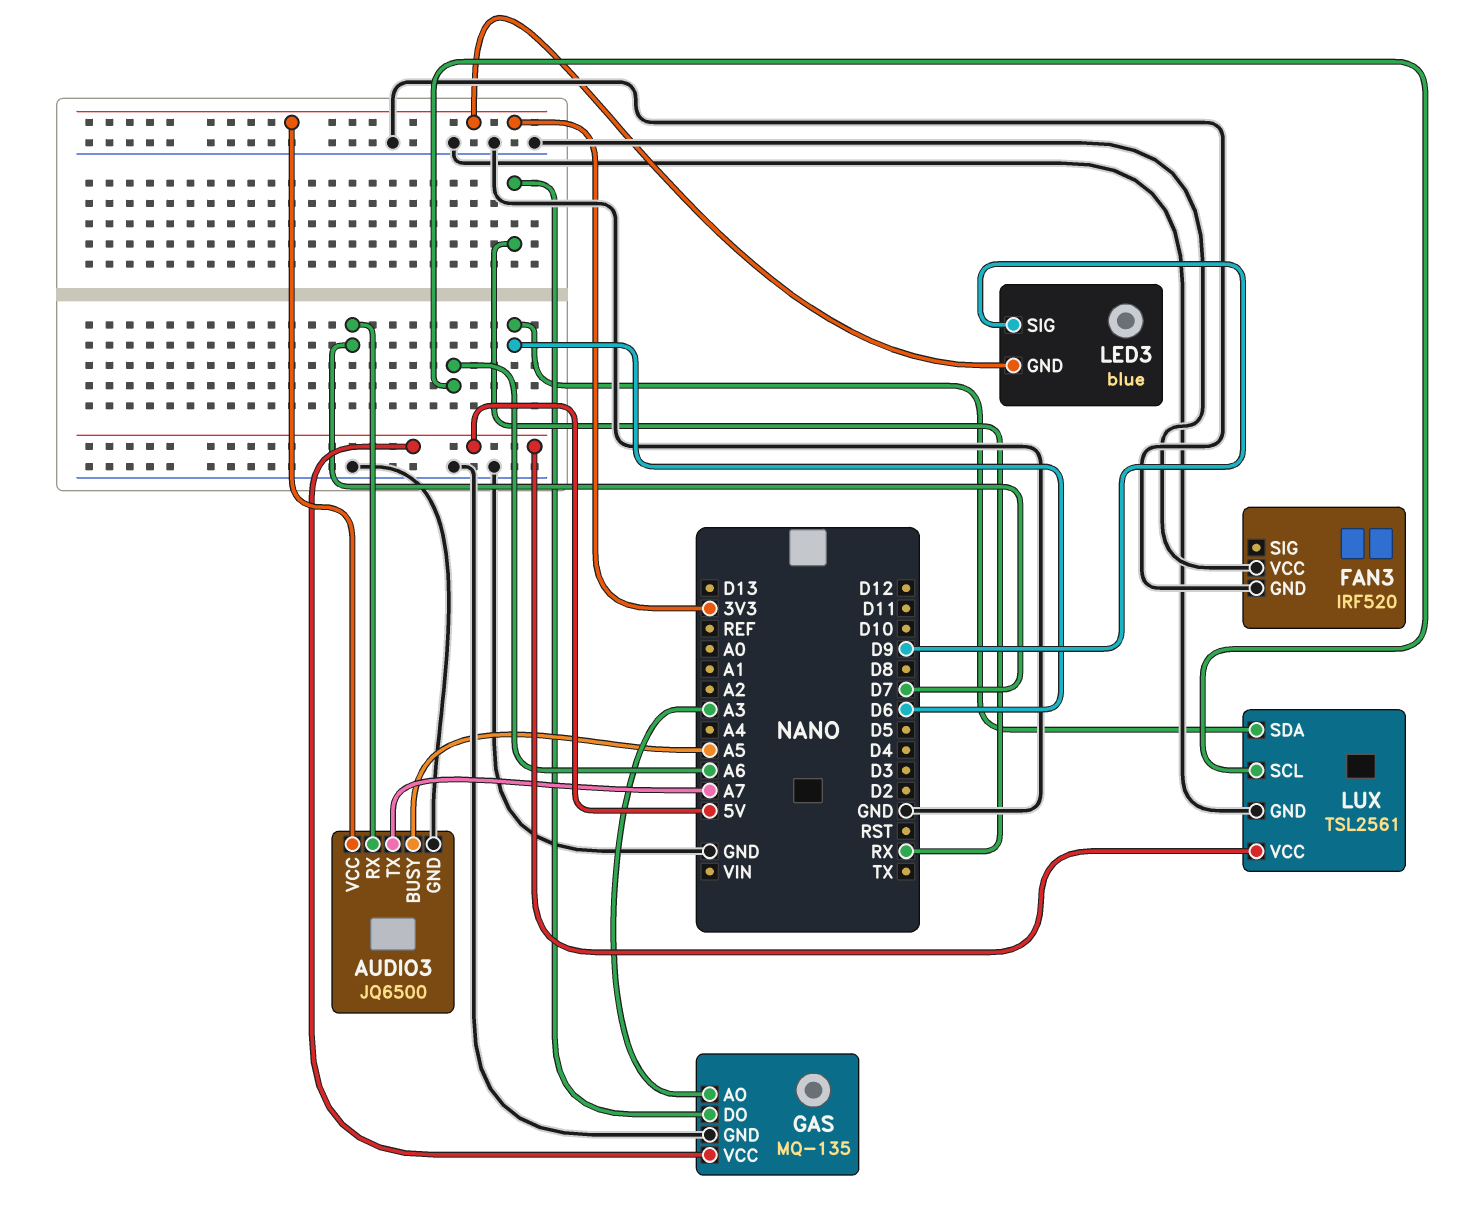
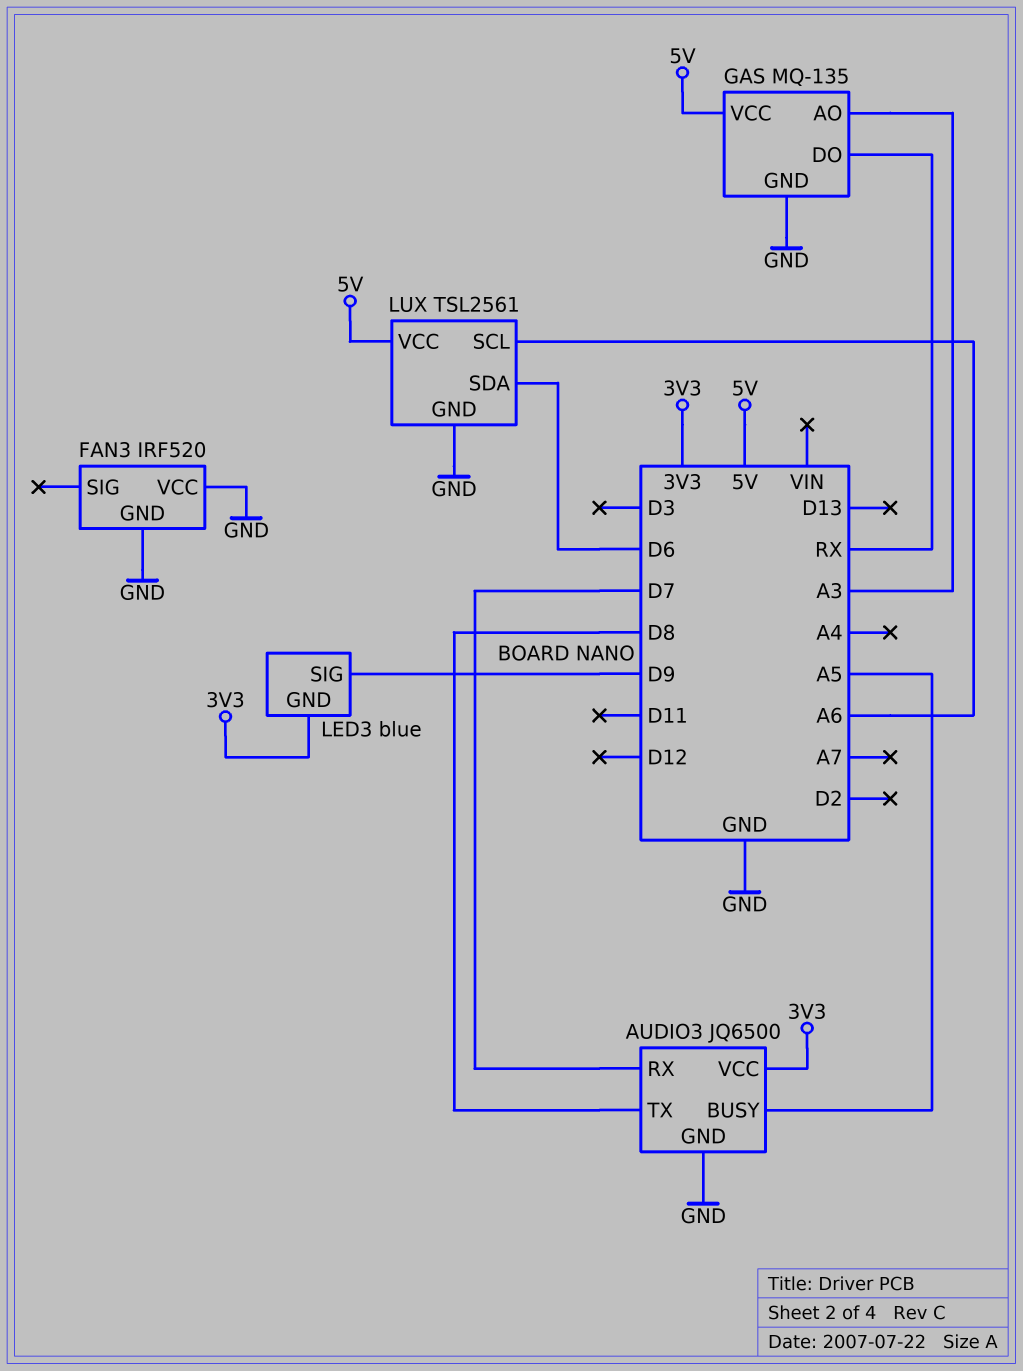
AUDIO3 pin TX: A7 -> D8

